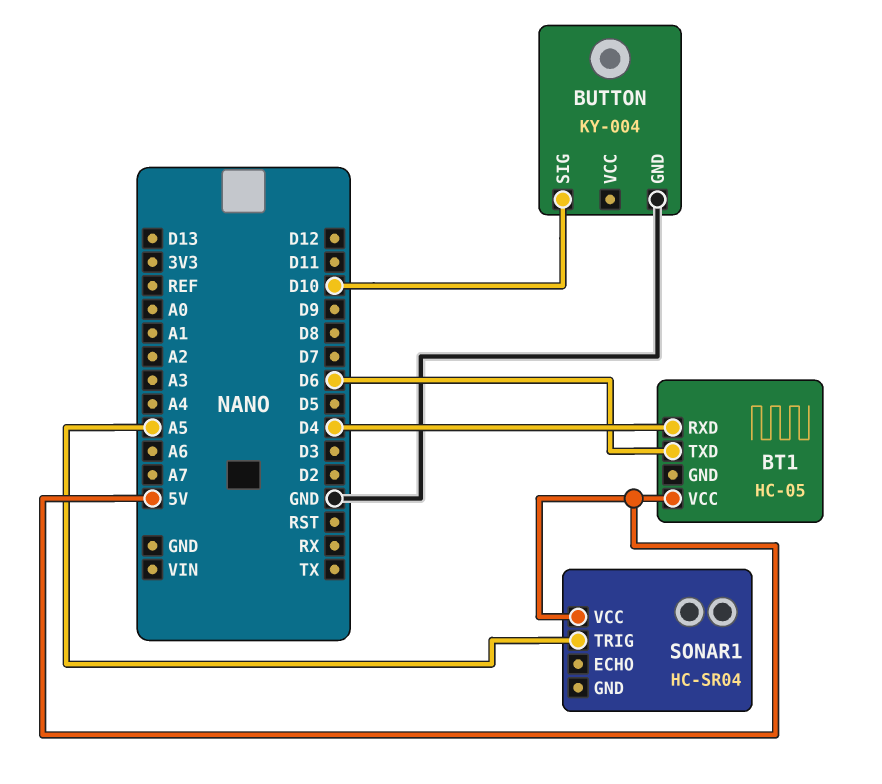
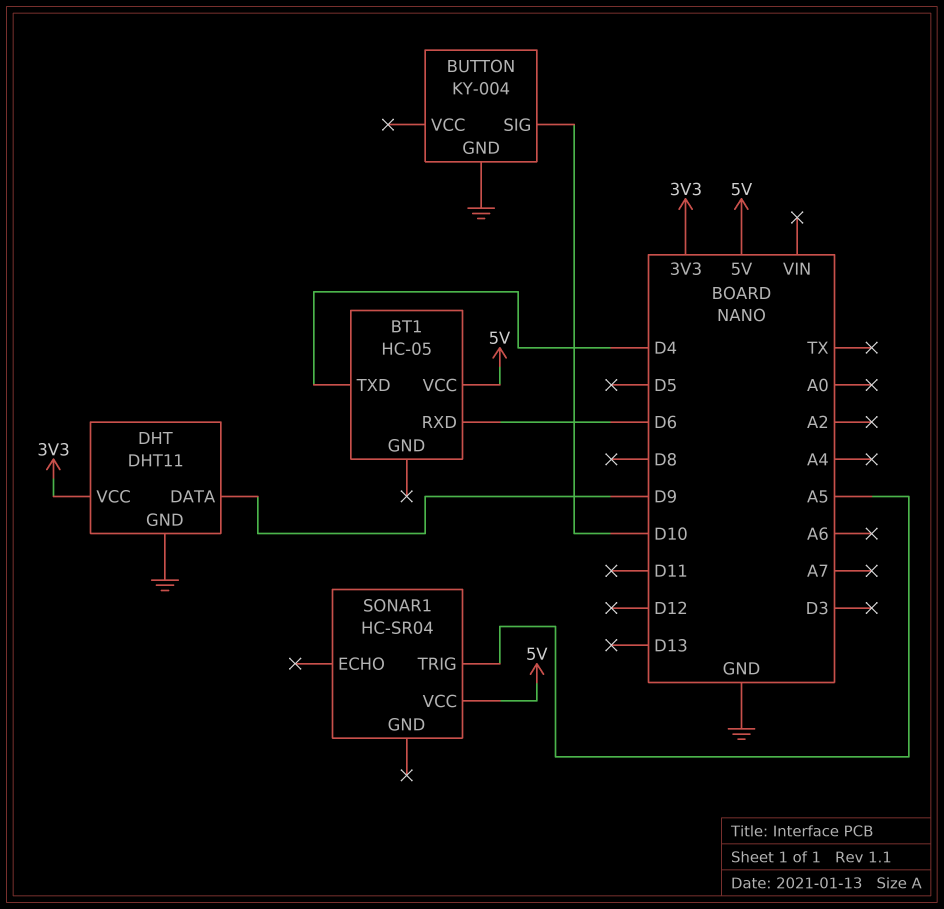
BT1 pin RXD: D4 -> D6
BT1 pin TXD: D6 -> D4
DHT: none -> DHT11
DHT pin DATA: none -> D9
DHT pin GND: none -> GND
DHT pin VCC: none -> 3V3

